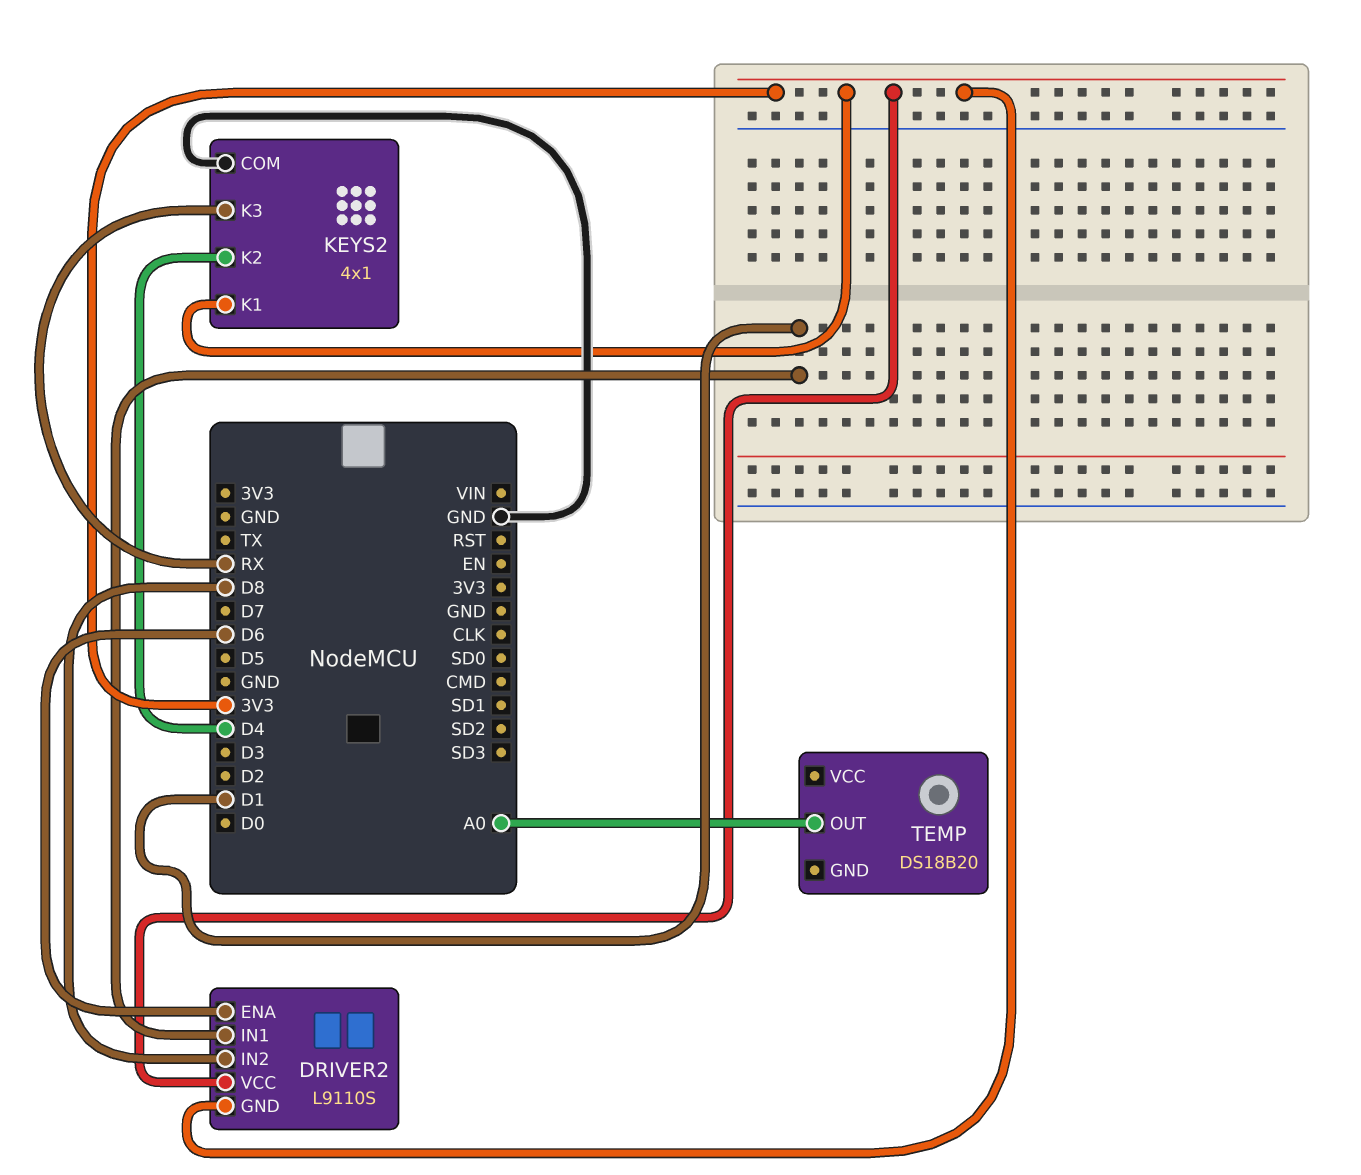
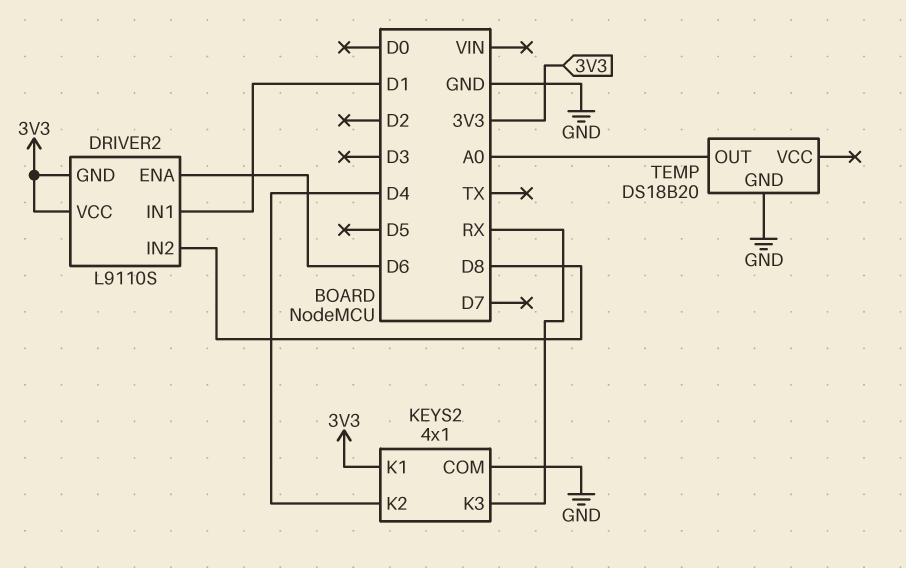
TEMP pin GND: none -> GND

